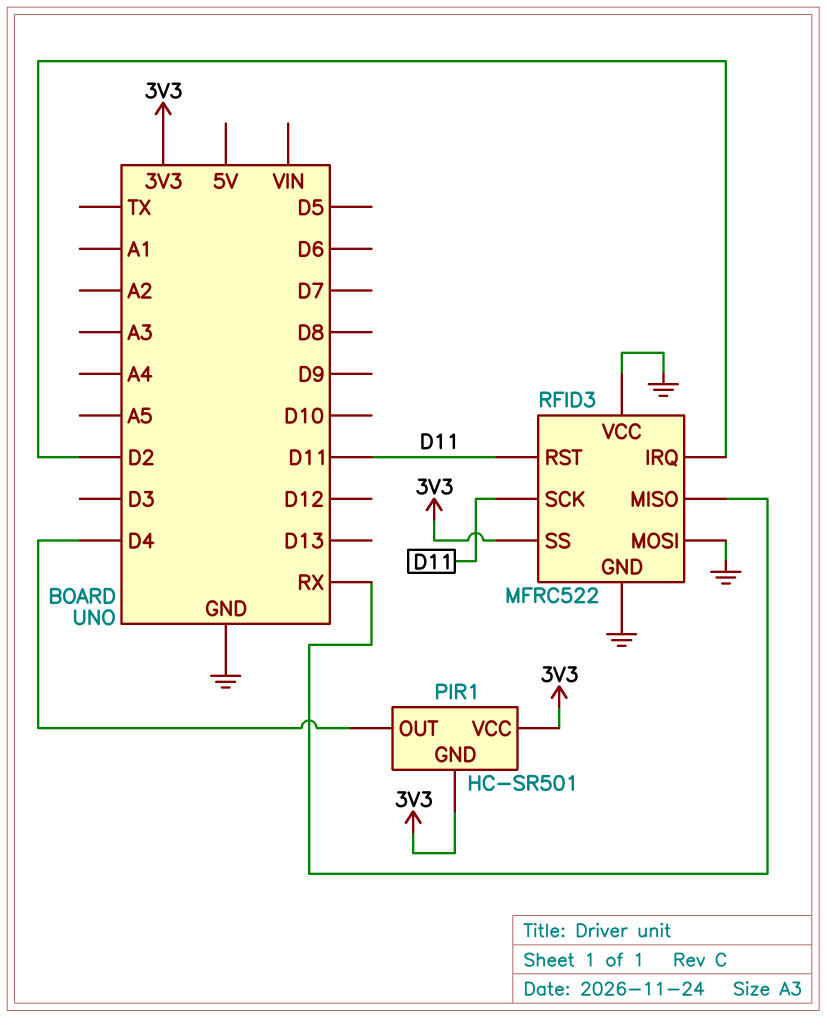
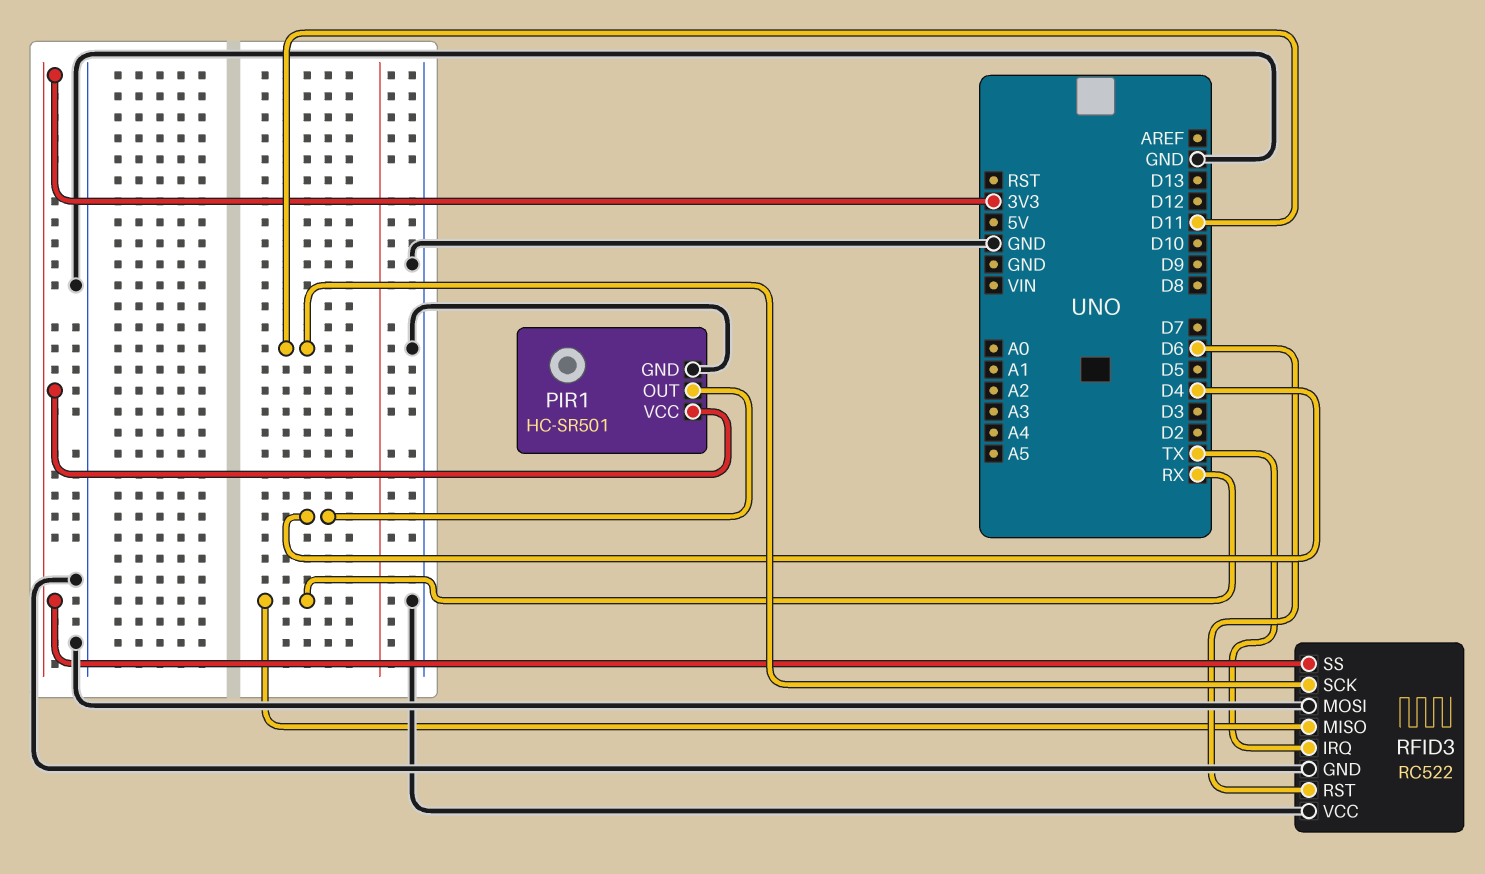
PIR1 pin GND: 3V3 -> GND
RFID3: MFRC522 -> RC522
RFID3 pin IRQ: D2 -> TX
RFID3 pin RST: D11 -> D6

